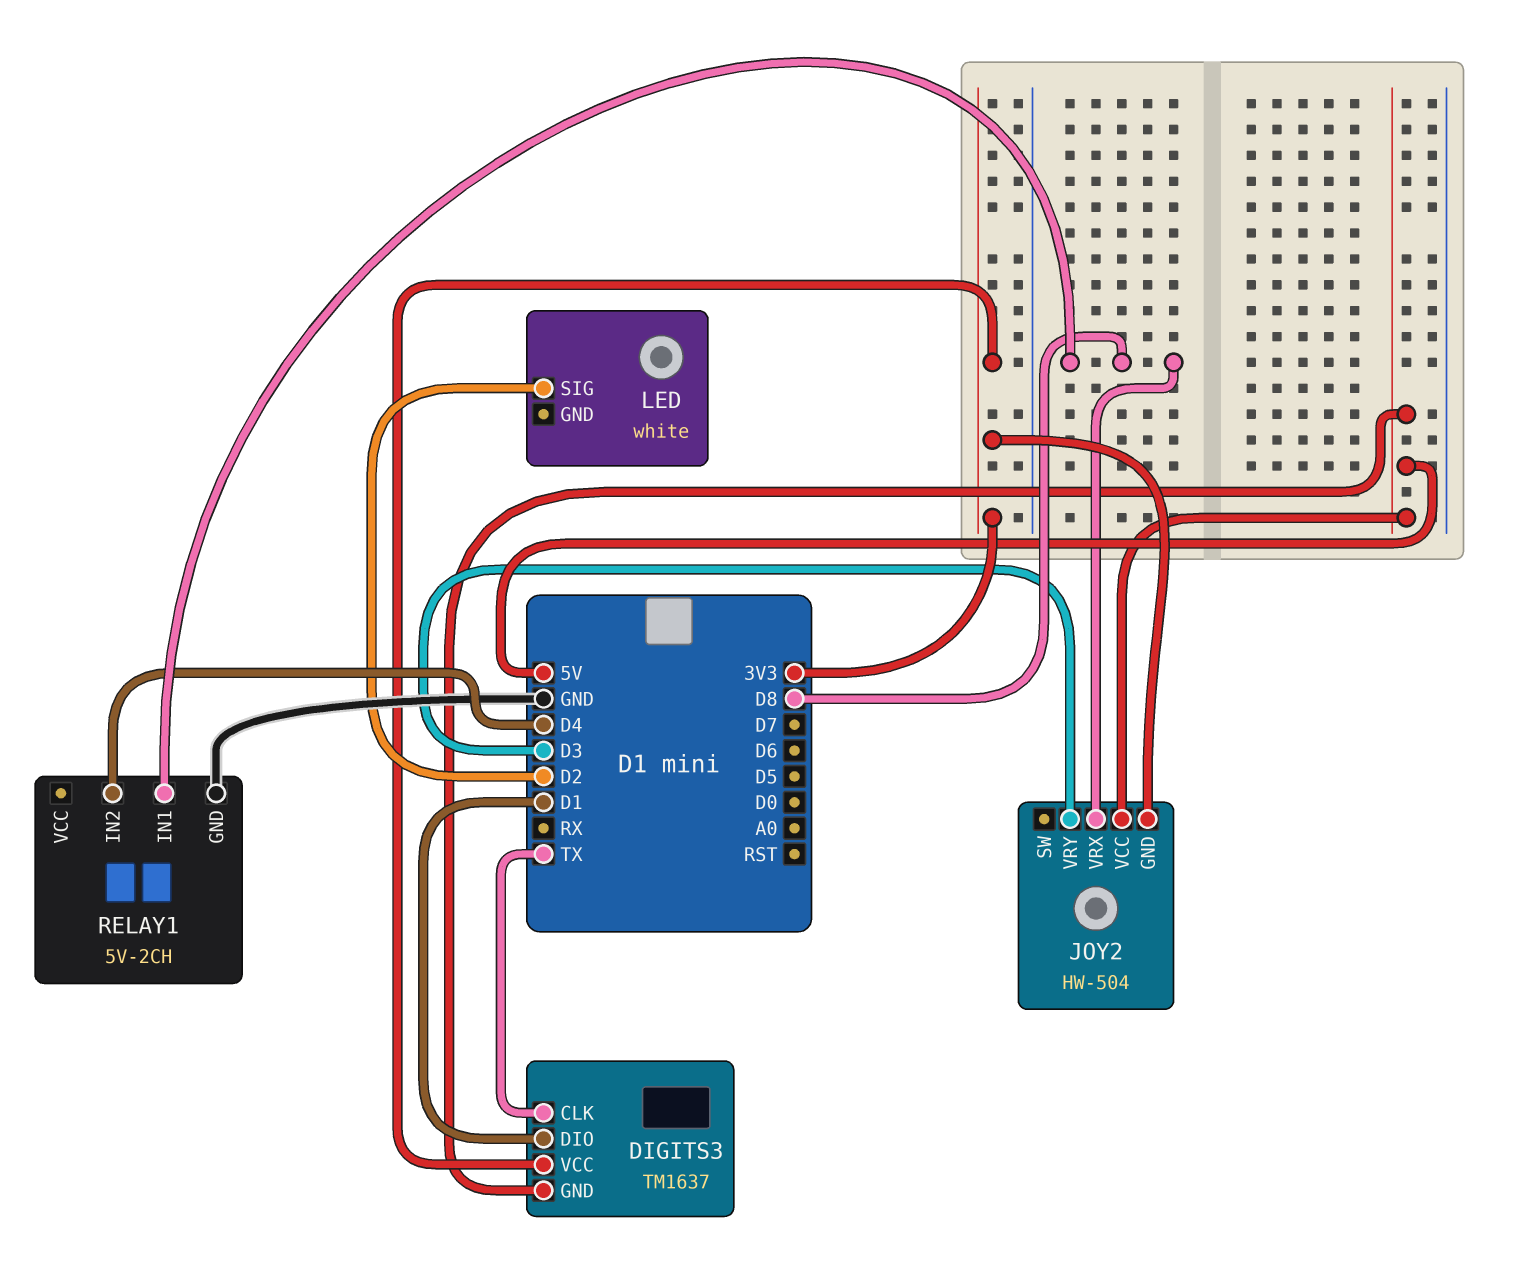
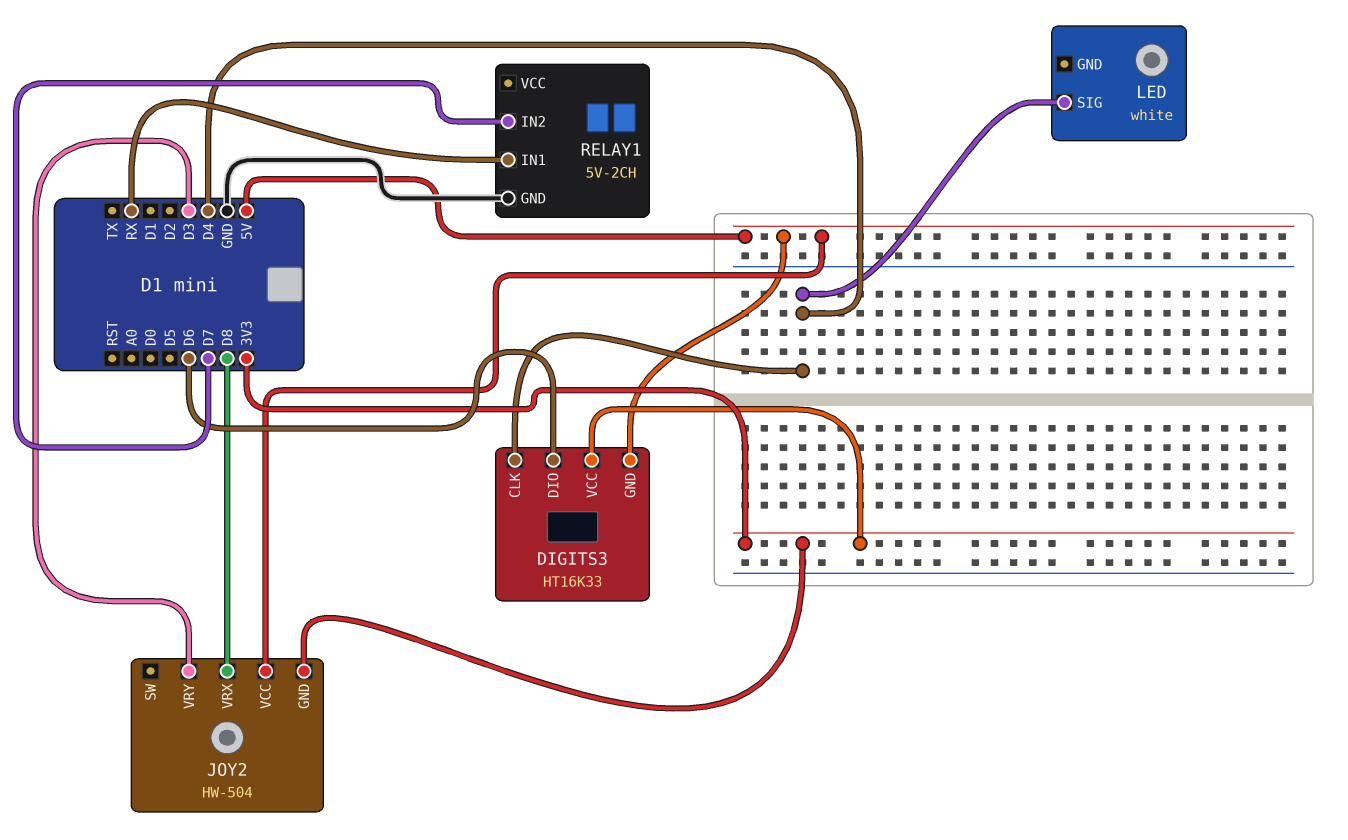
DIGITS3: TM1637 -> HT16K33
DIGITS3 pin CLK: TX -> D4
DIGITS3 pin DIO: D1 -> D6
LED pin SIG: D2 -> D4
RELAY1 pin IN1: D8 -> RX
RELAY1 pin IN2: D4 -> D7

